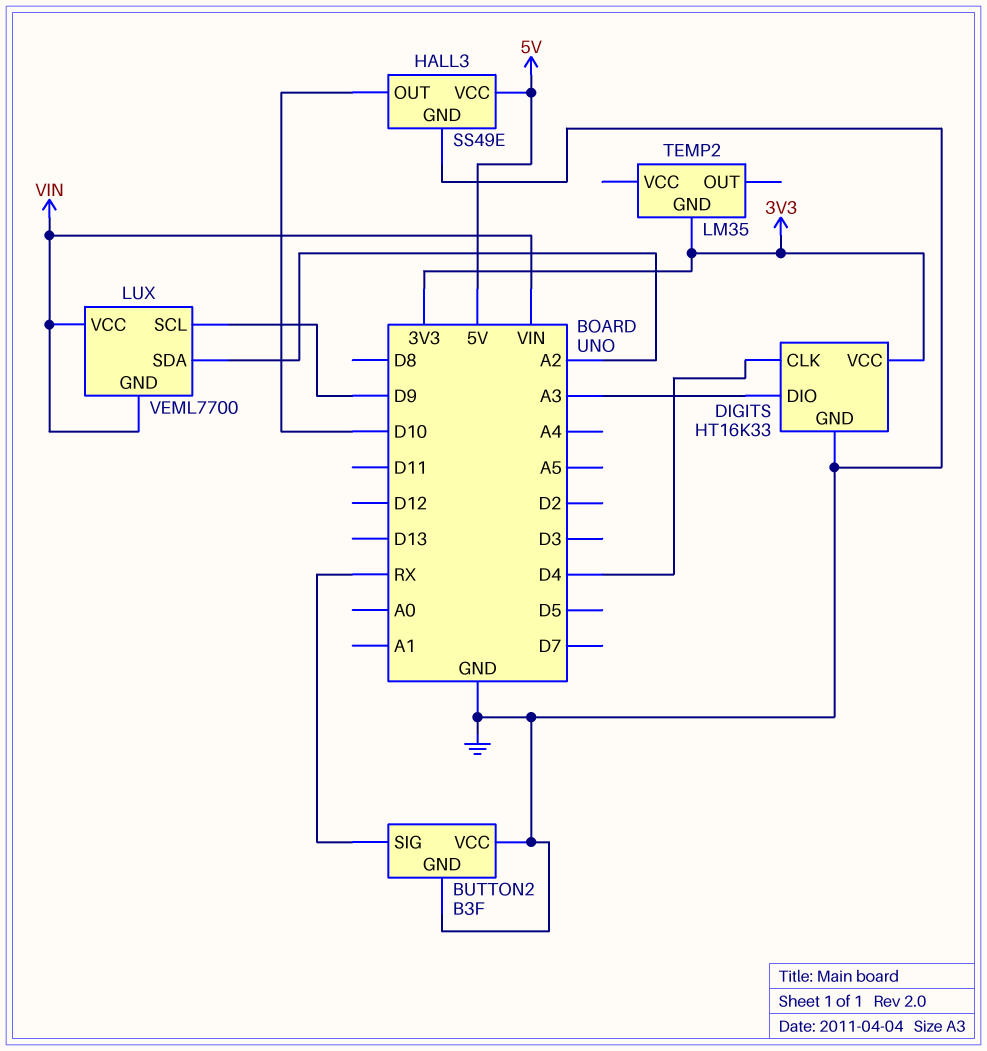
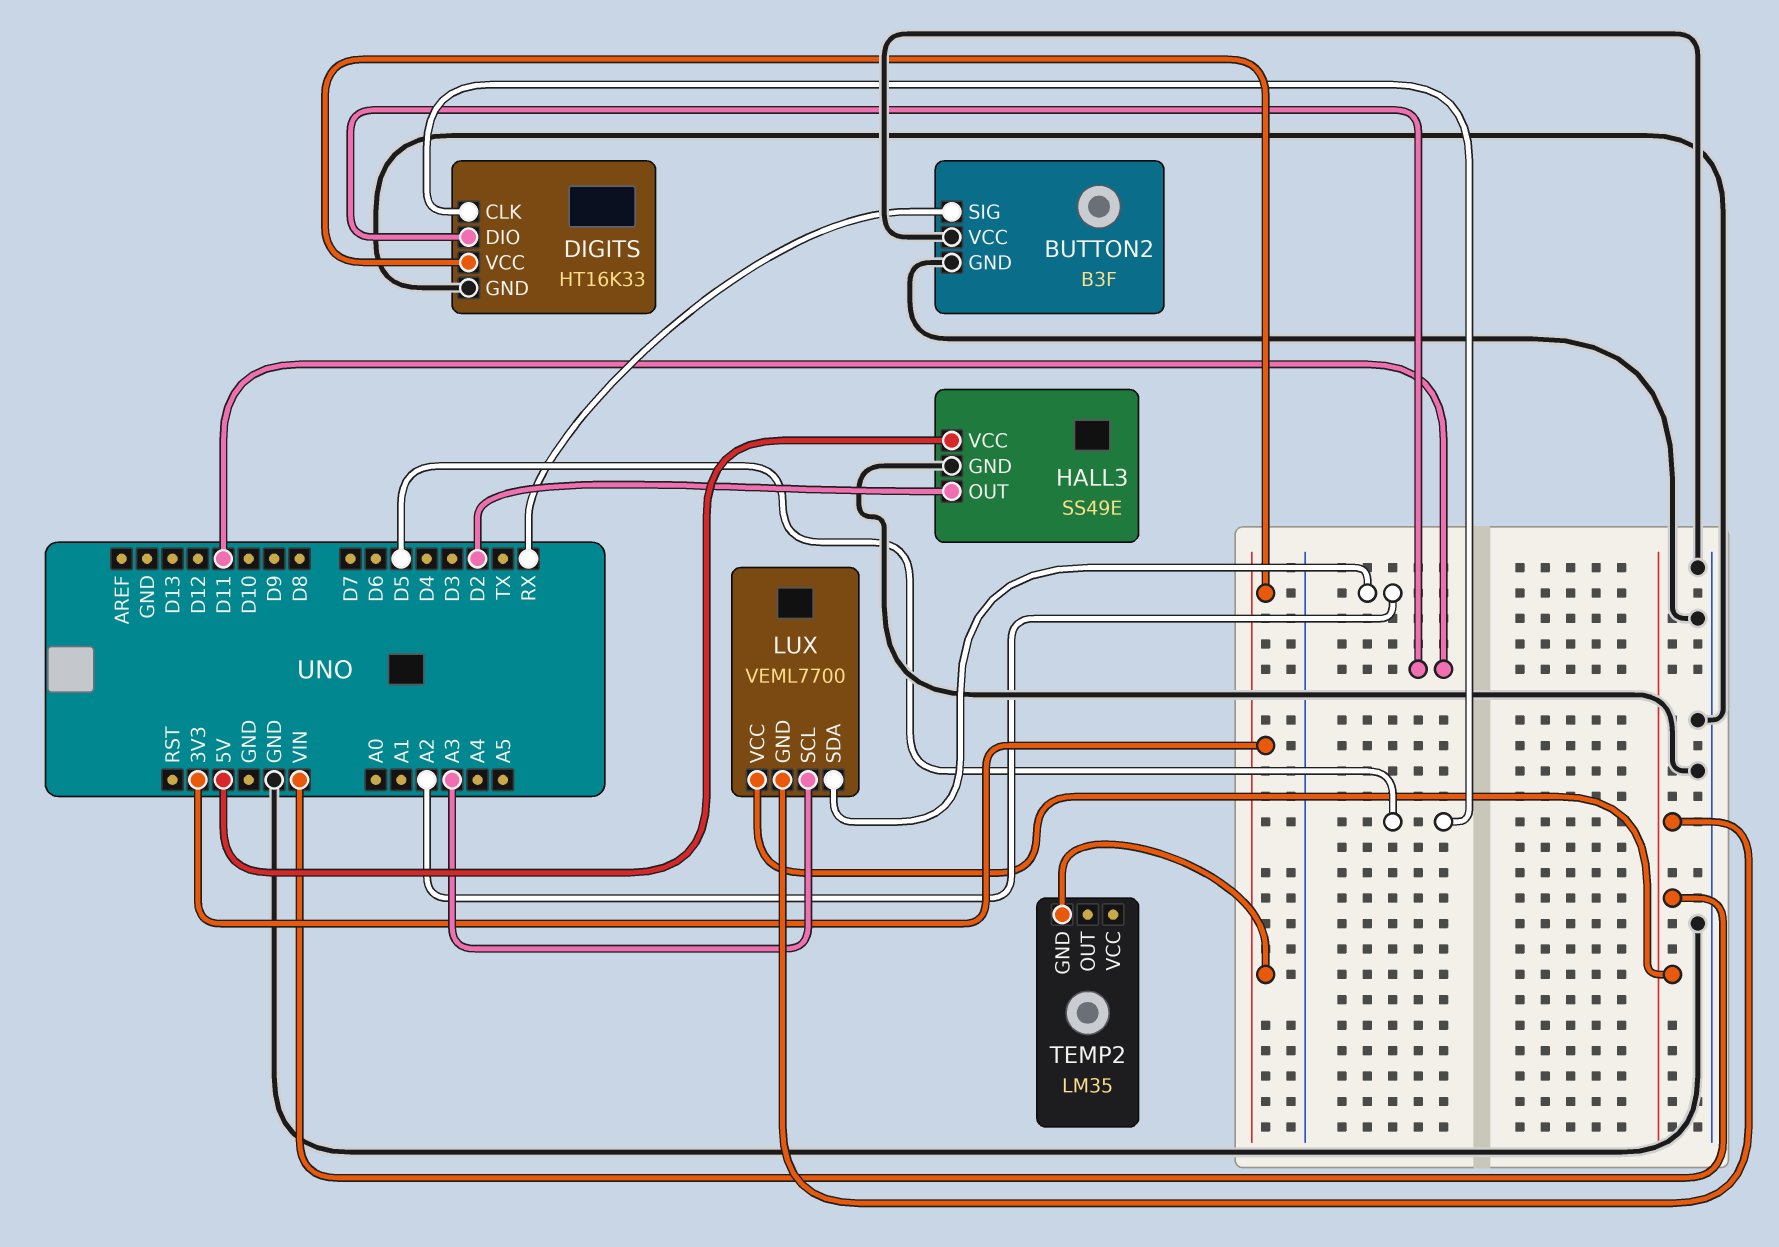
DIGITS pin CLK: D4 -> D5
DIGITS pin DIO: A3 -> D11
HALL3 pin OUT: D10 -> D2
LUX pin SCL: D9 -> A3

